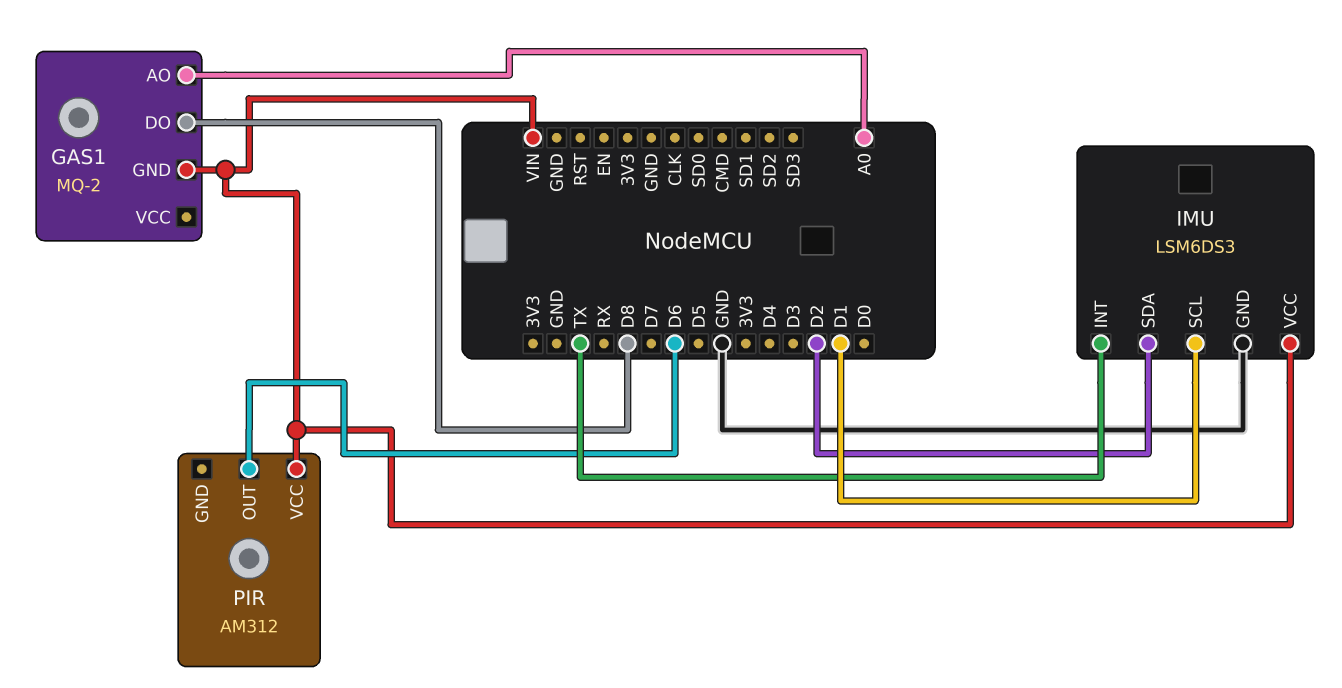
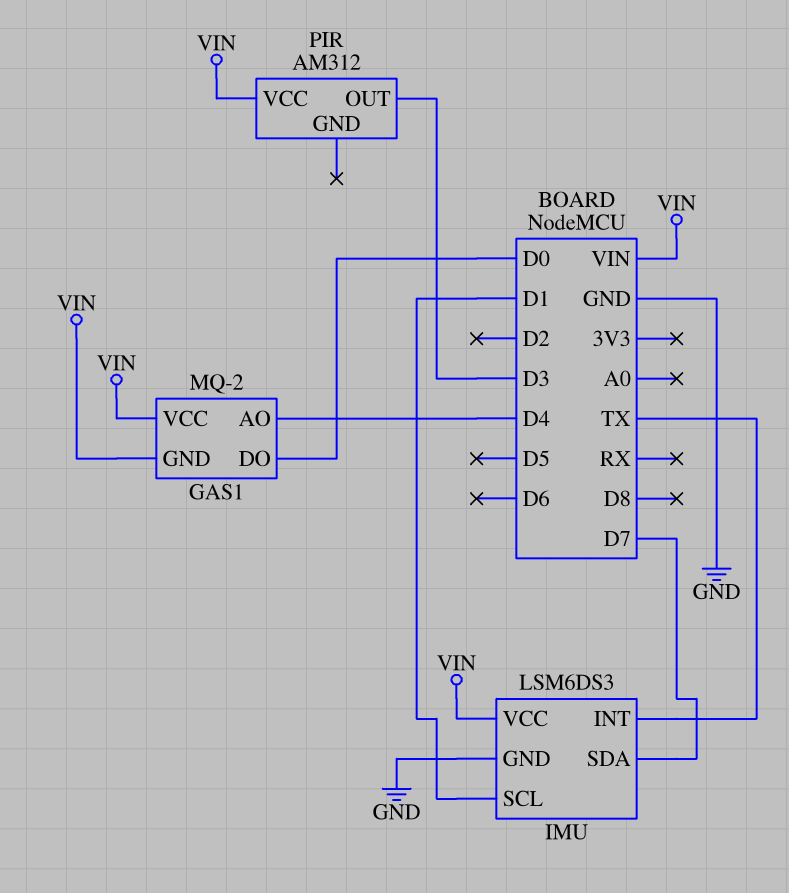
GAS1 pin AO: A0 -> D4
GAS1 pin DO: D8 -> D0
GAS1 pin VCC: none -> VIN
IMU pin SDA: D2 -> D7
PIR pin OUT: D6 -> D3

